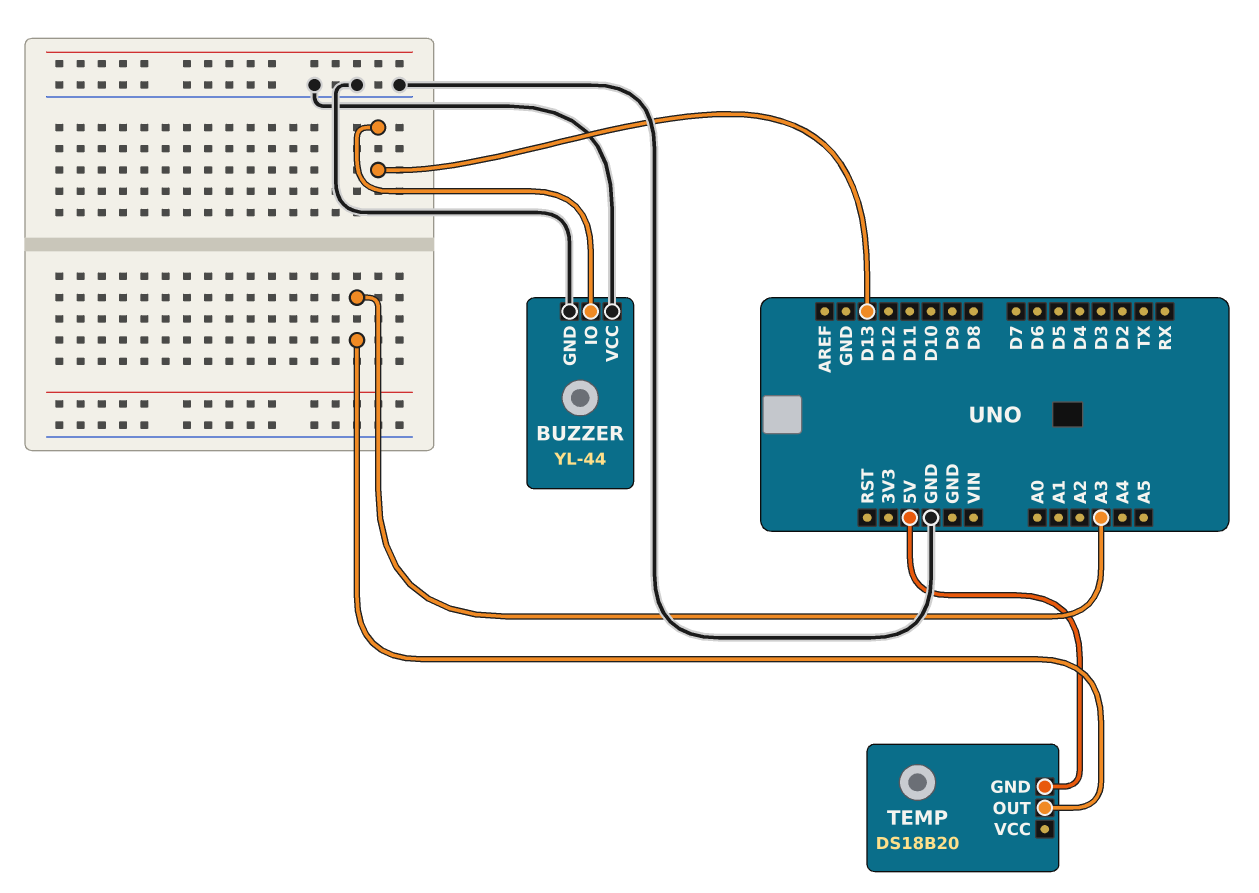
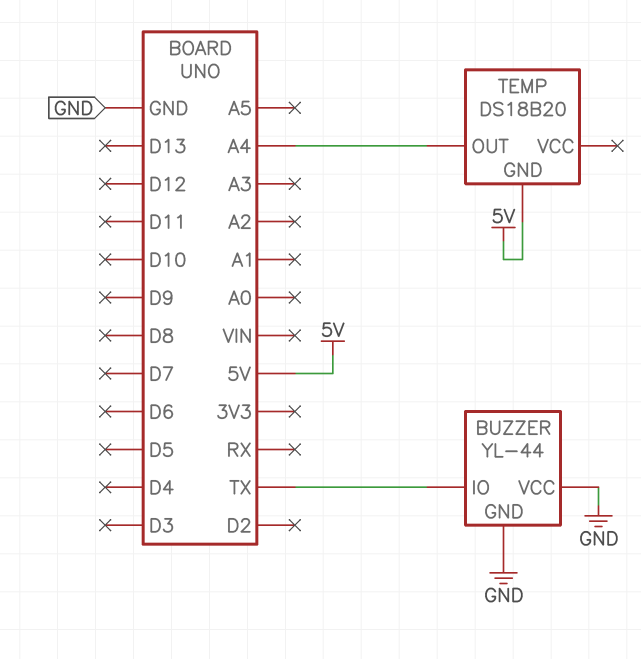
BUZZER pin IO: D13 -> TX
TEMP pin OUT: A3 -> A4

